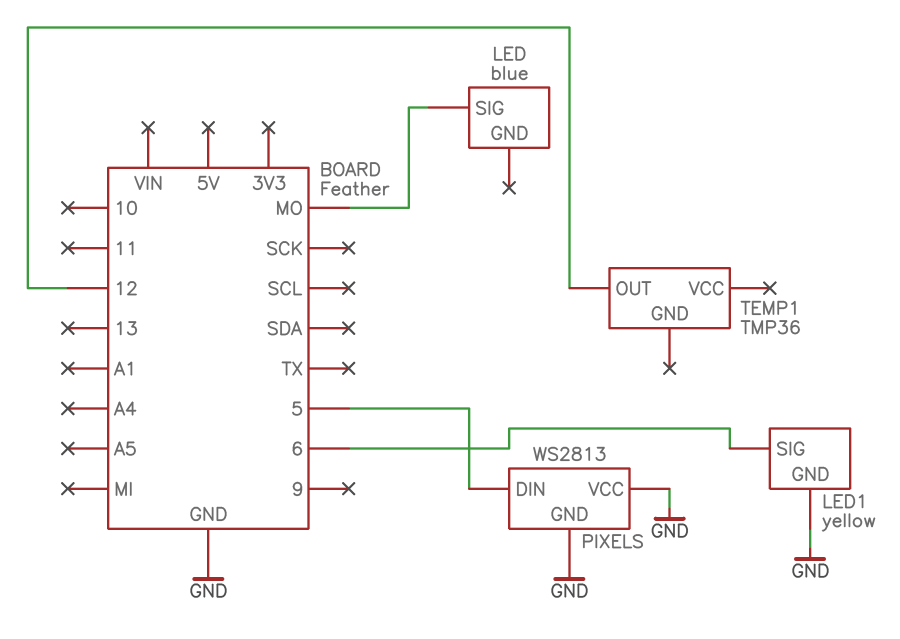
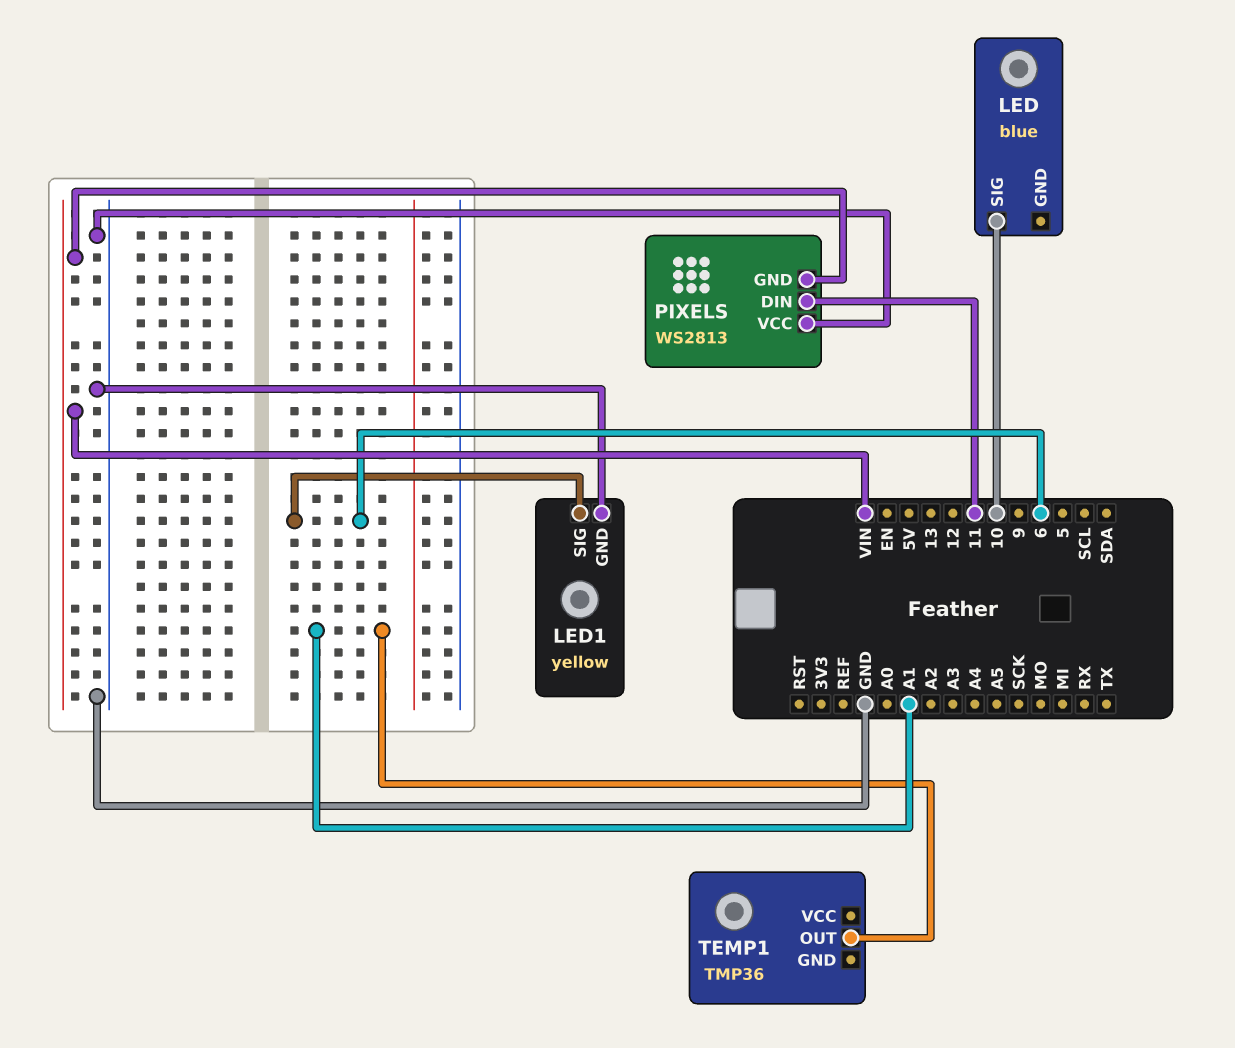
LED pin SIG: MO -> 10
PIXELS pin DIN: 5 -> 11
PIXELS pin GND: GND -> VIN
TEMP1 pin OUT: 12 -> A1

